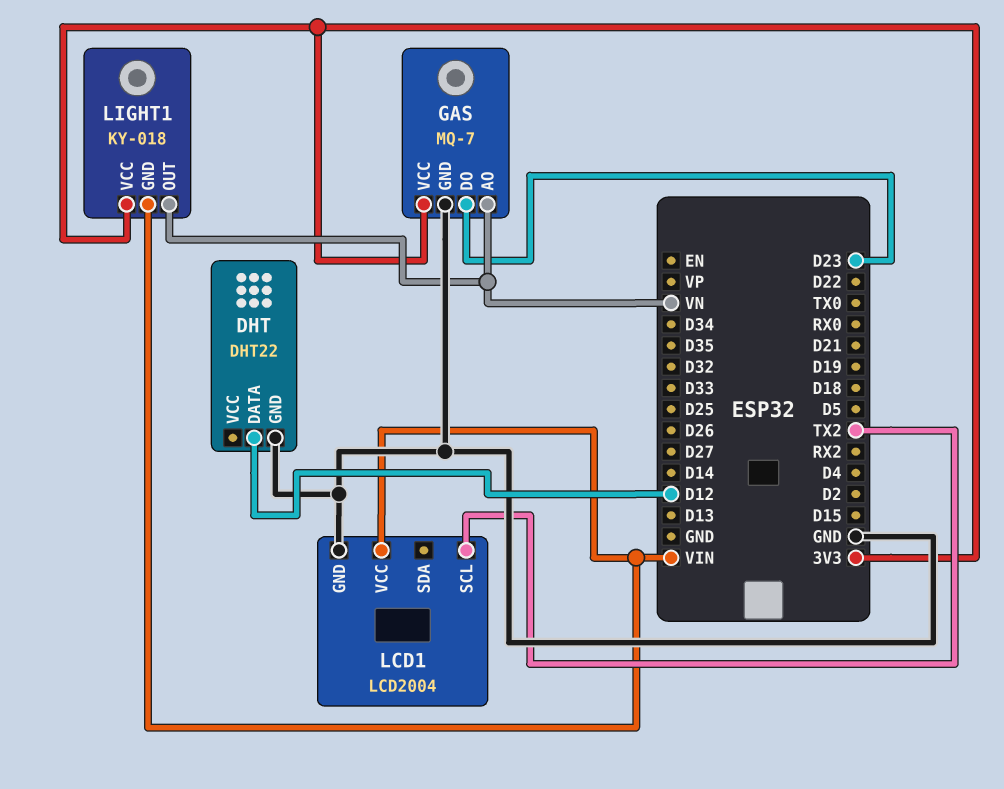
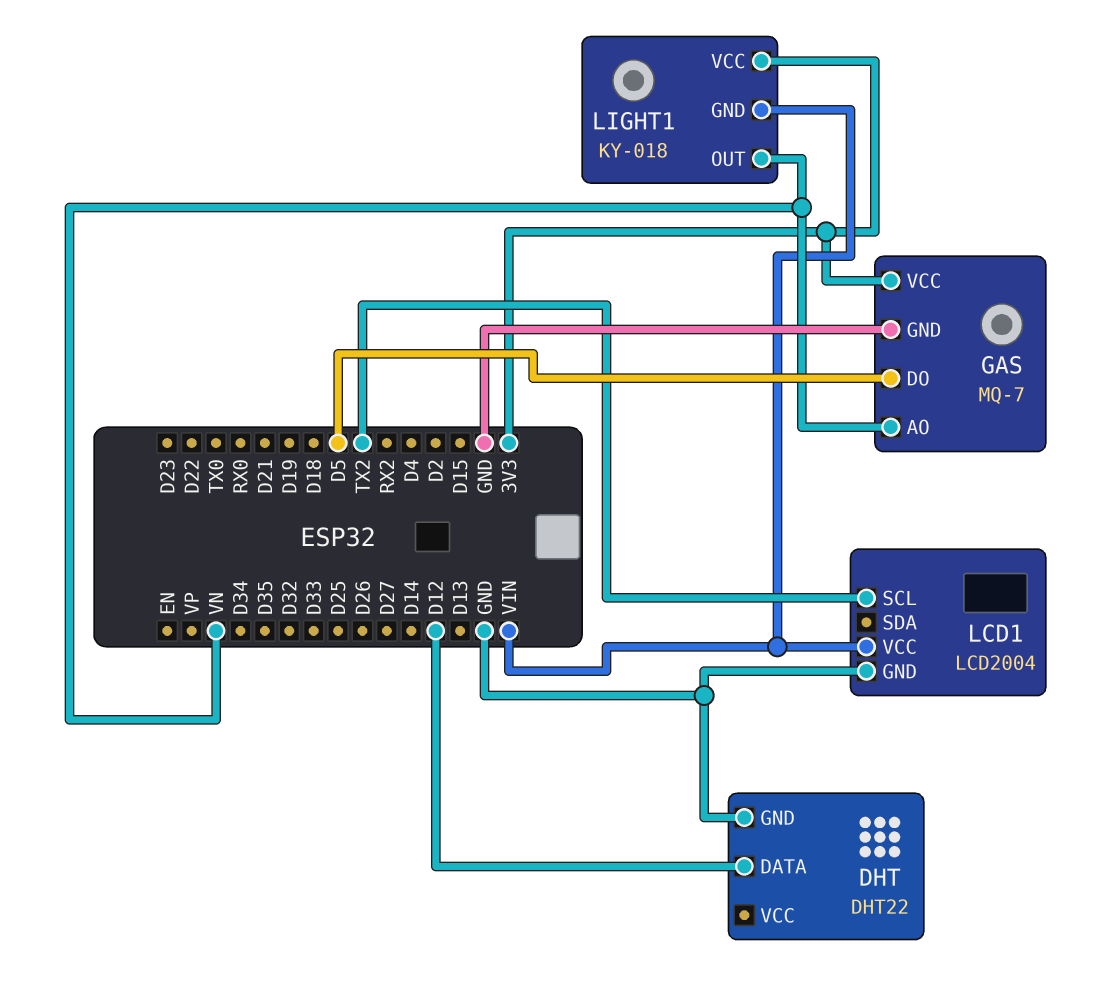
GAS pin DO: D23 -> D5

